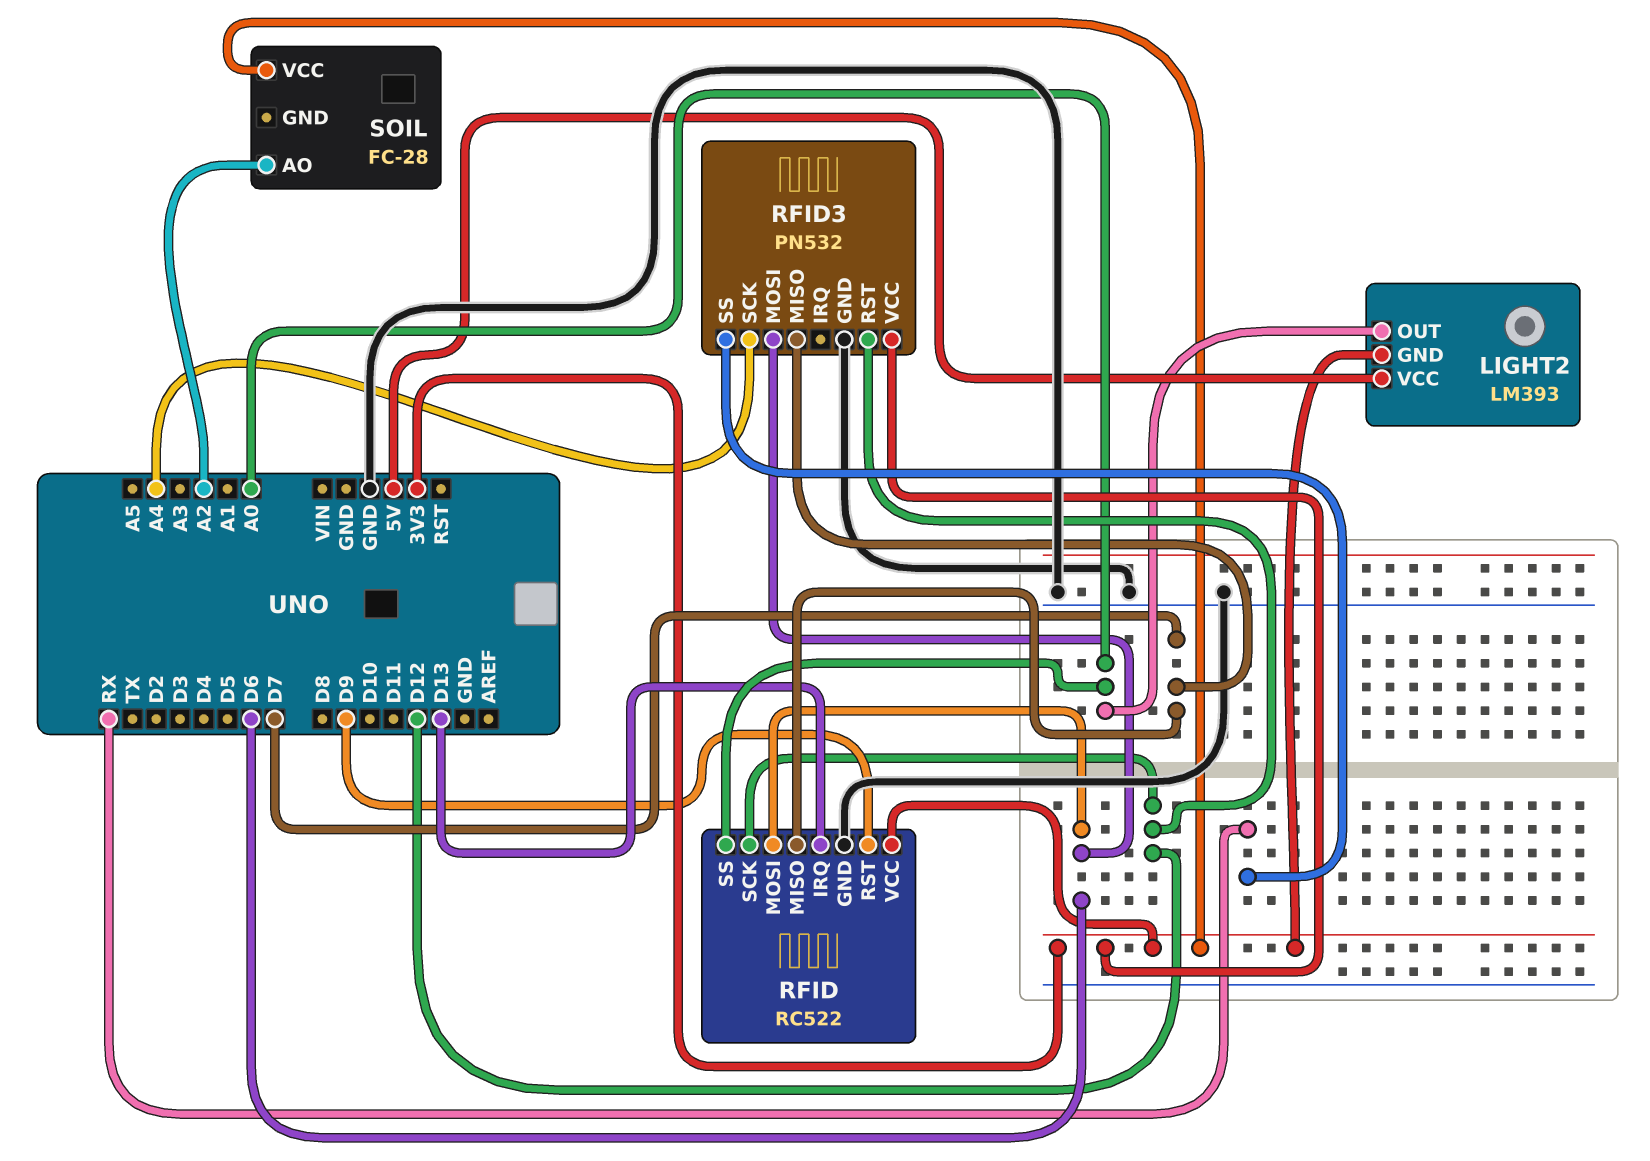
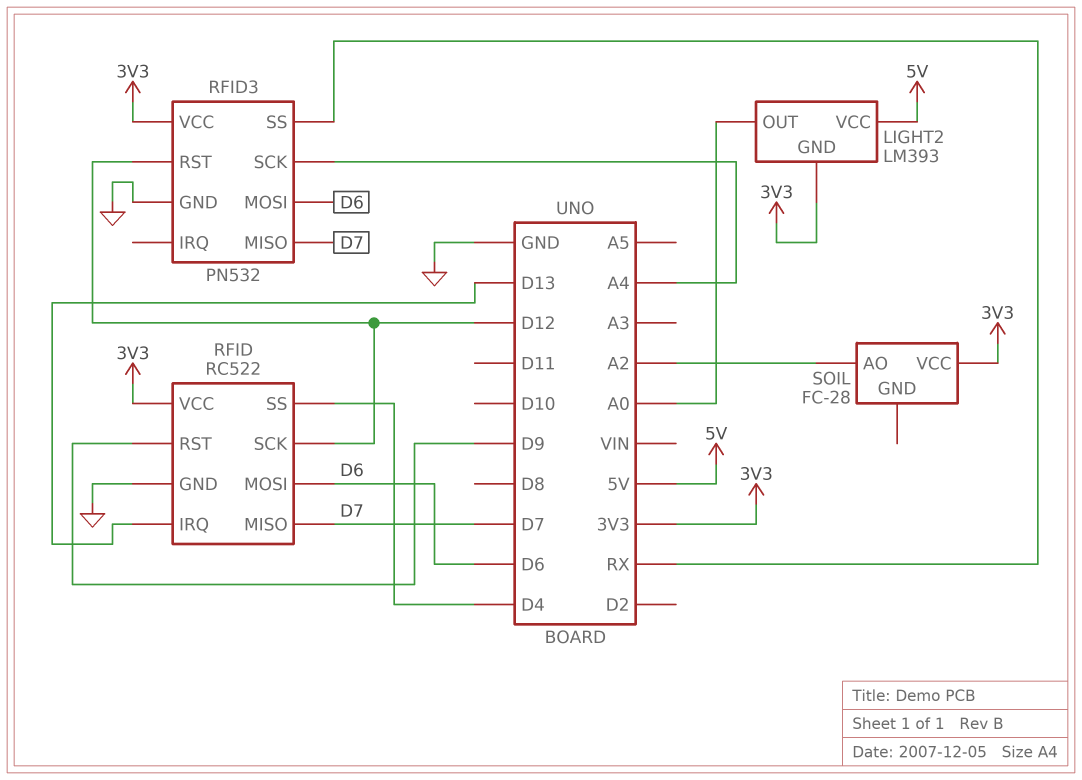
RFID pin SS: A0 -> D4

